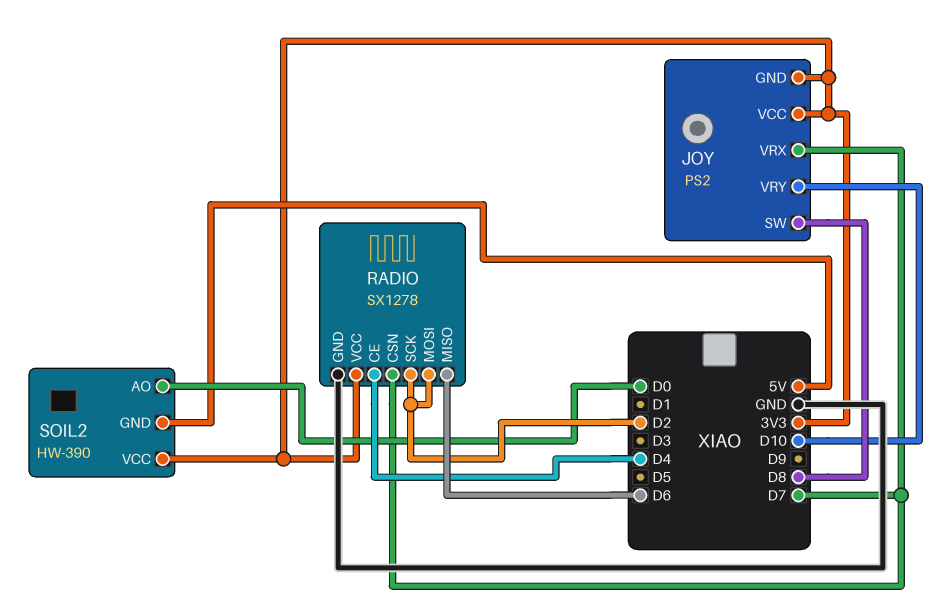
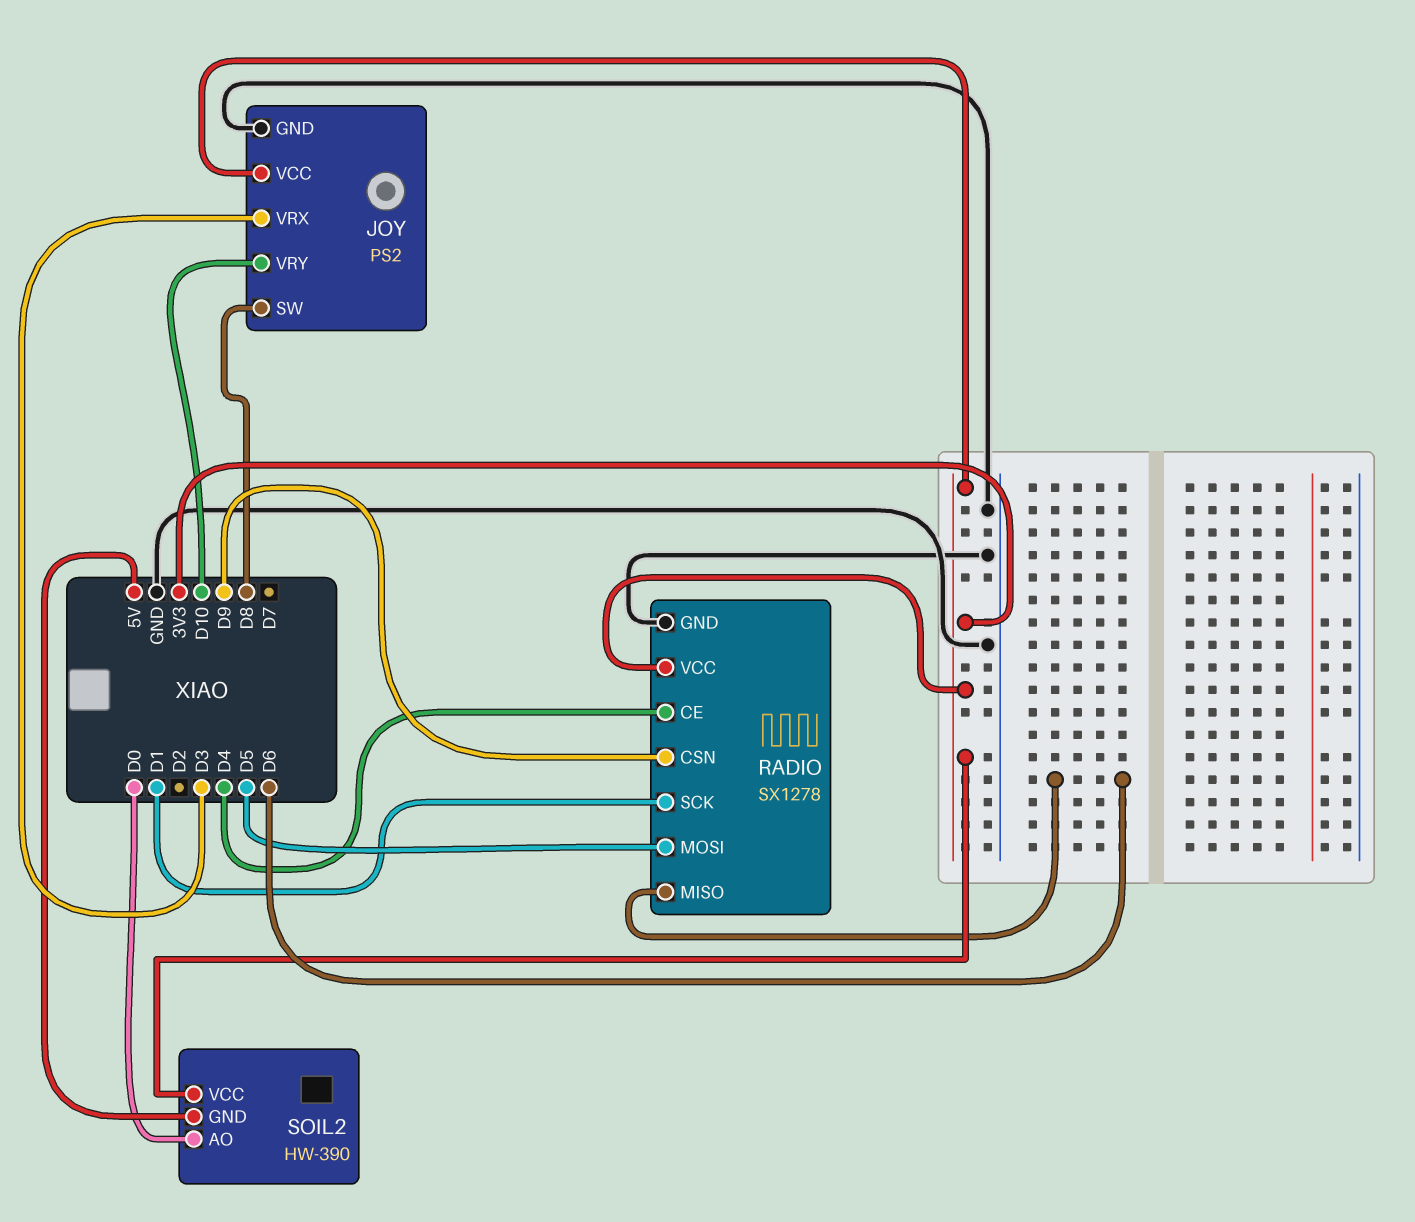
JOY pin GND: 3V3 -> GND
JOY pin VRX: D7 -> D3
RADIO pin CSN: D7 -> D9
RADIO pin MOSI: D2 -> D5
RADIO pin SCK: D2 -> D1

